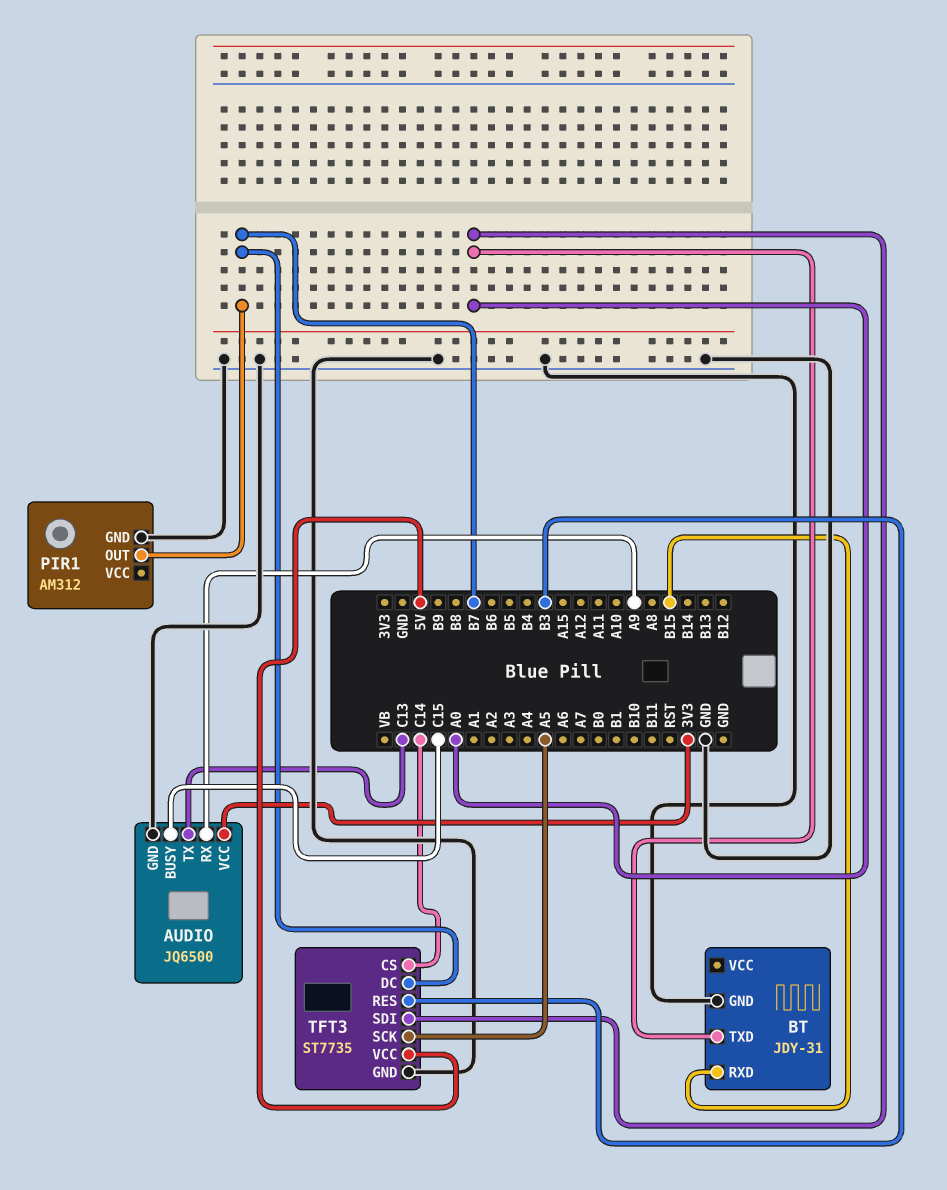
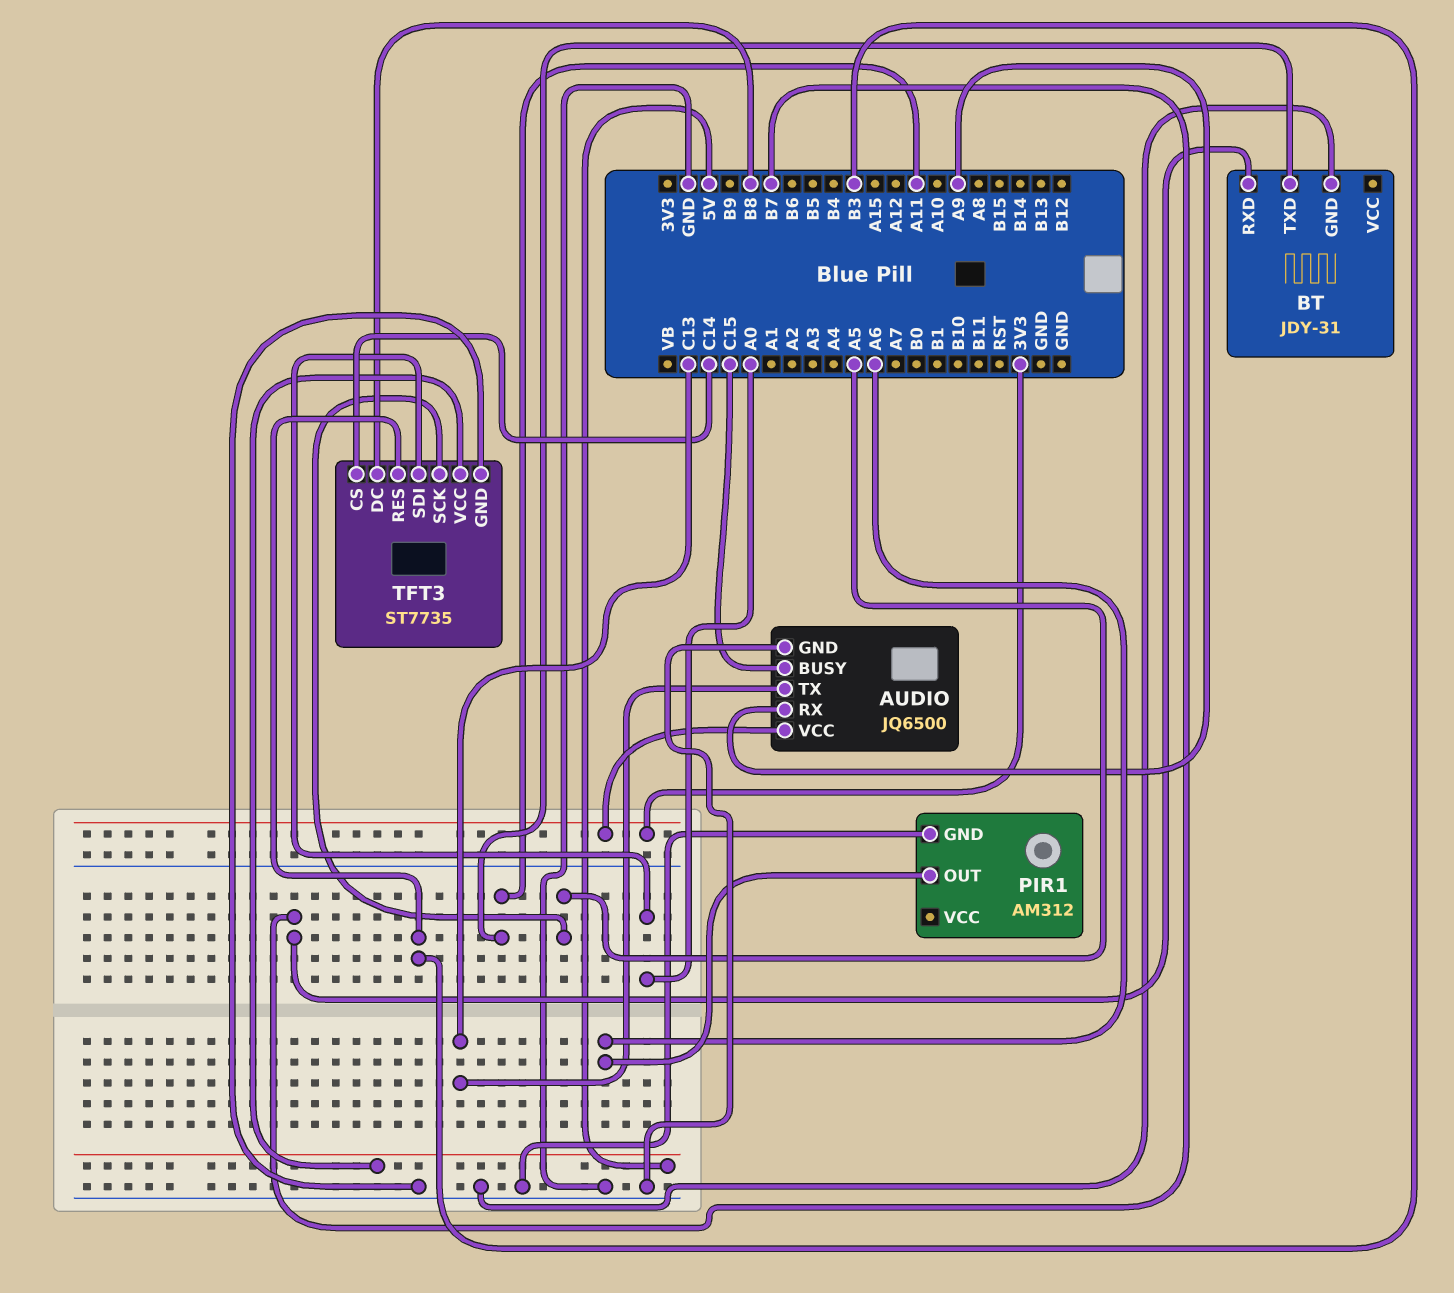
BT pin RXD: B15 -> B7
BT pin TXD: A0 -> A11
PIR1 pin OUT: B7 -> A6
TFT3 pin DC: B7 -> B8

